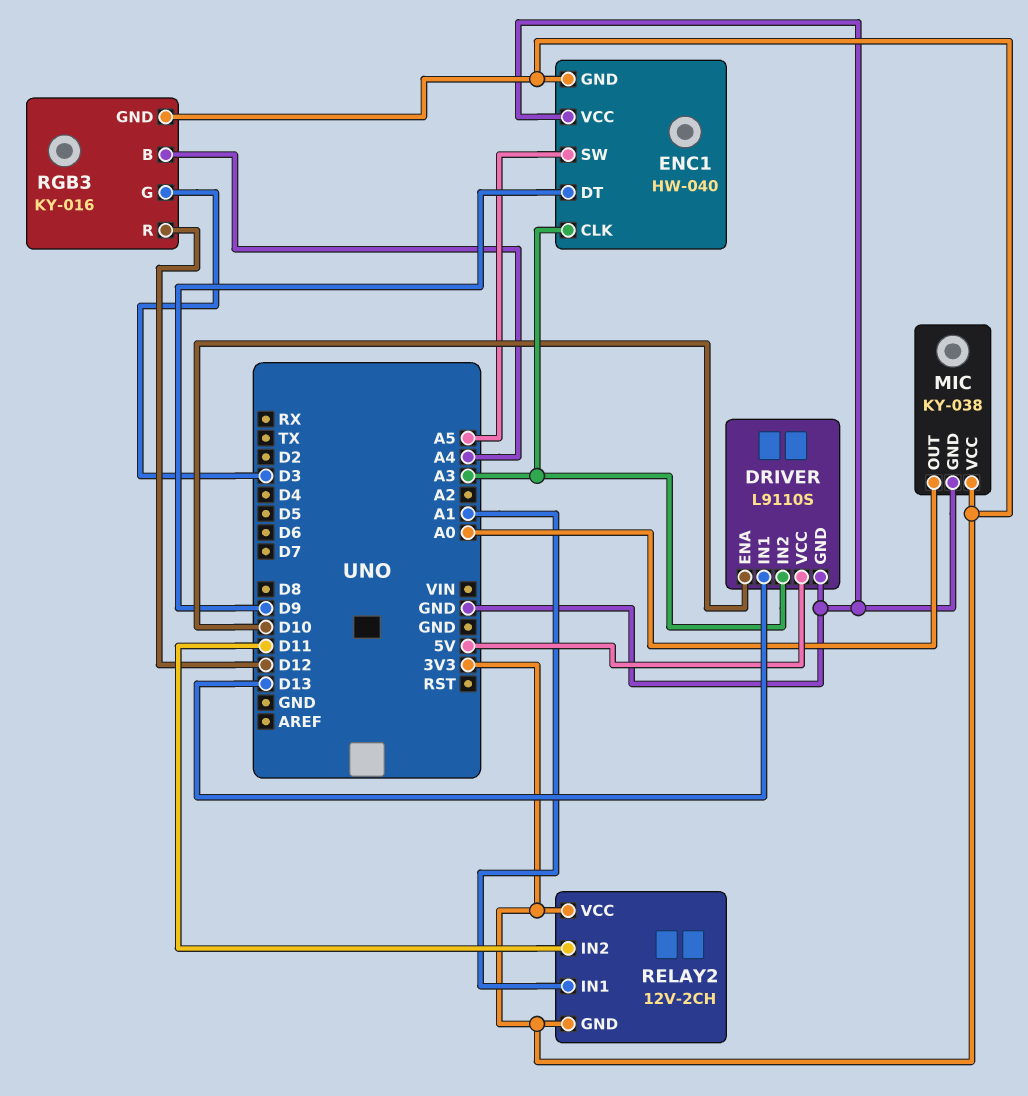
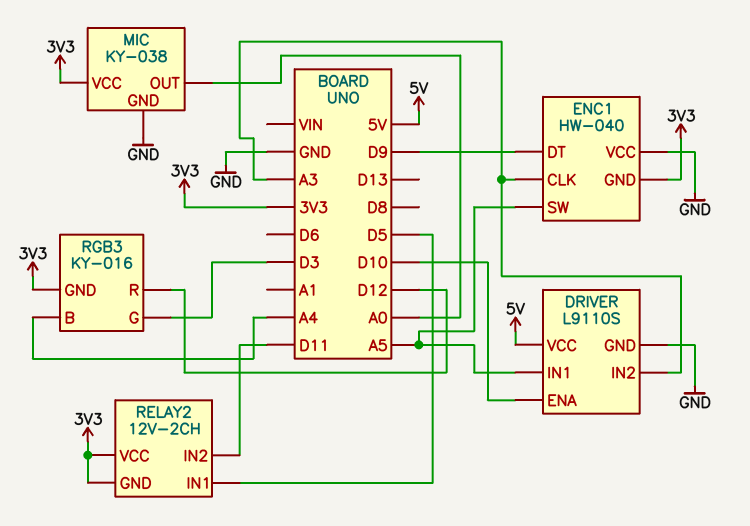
DRIVER pin IN1: D13 -> A5
RELAY2 pin IN1: A1 -> D5

